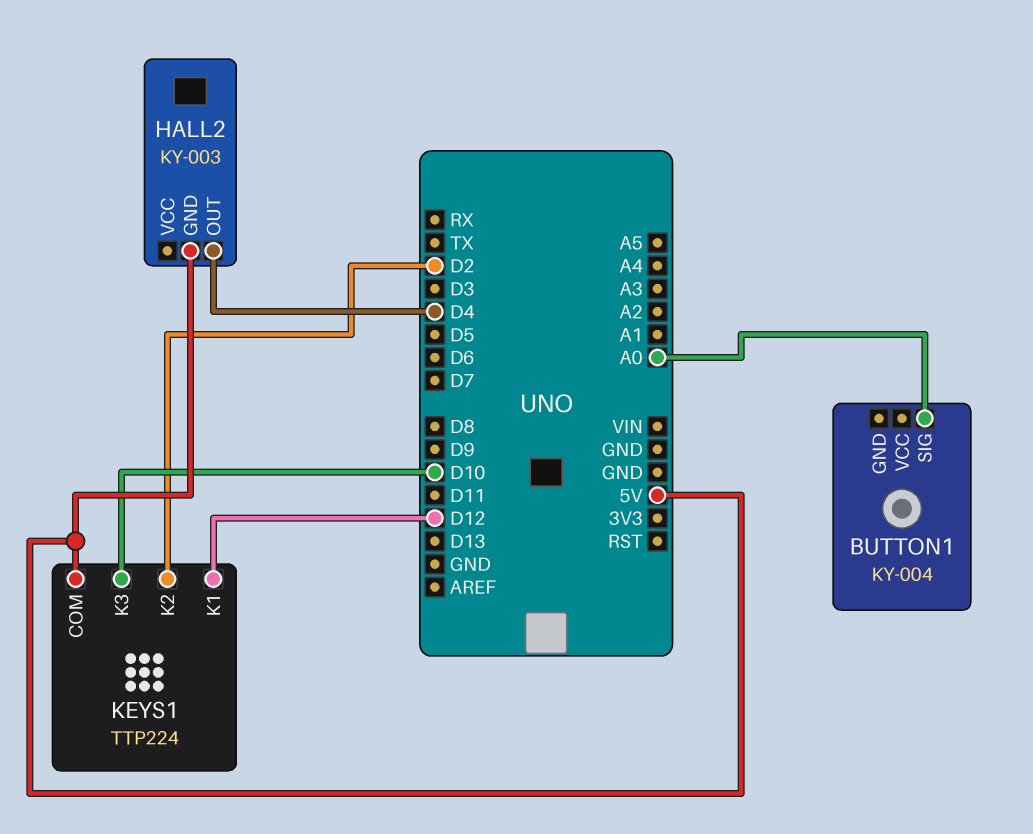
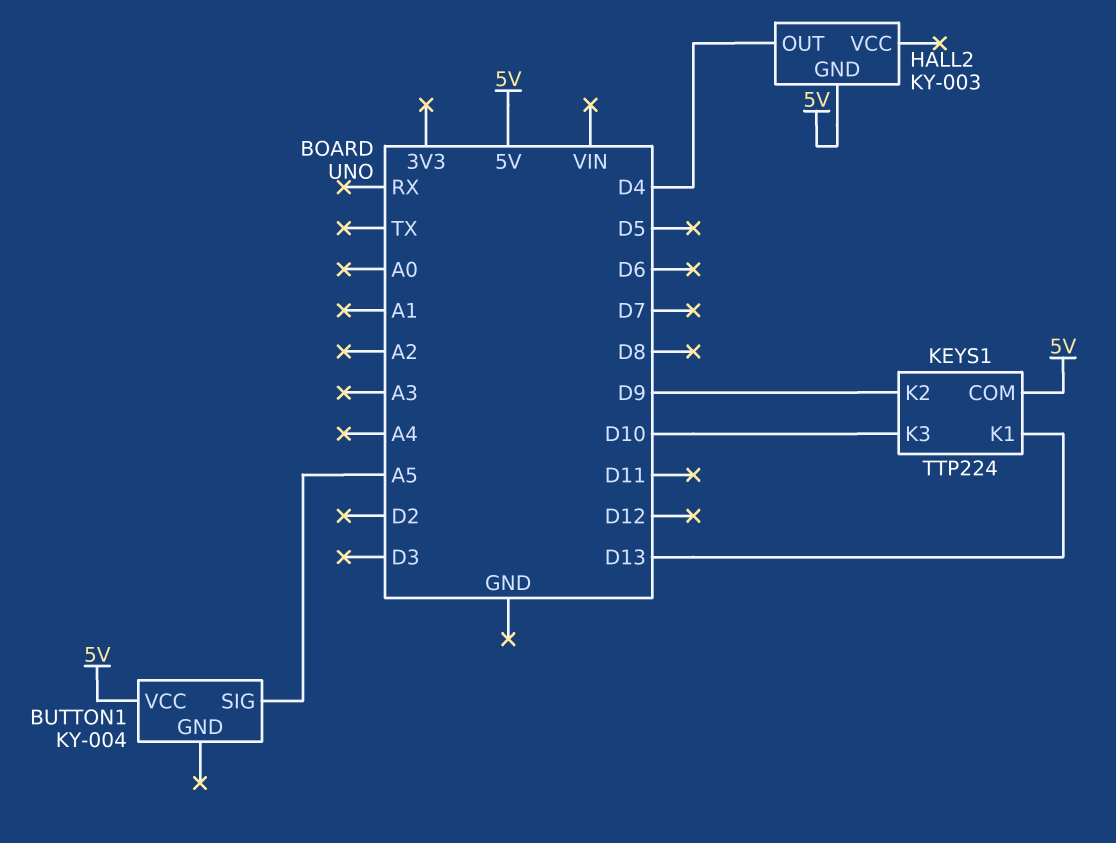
BUTTON1 pin SIG: A0 -> A5
BUTTON1 pin VCC: none -> 5V
KEYS1 pin K1: D12 -> D13
KEYS1 pin K2: D2 -> D9

